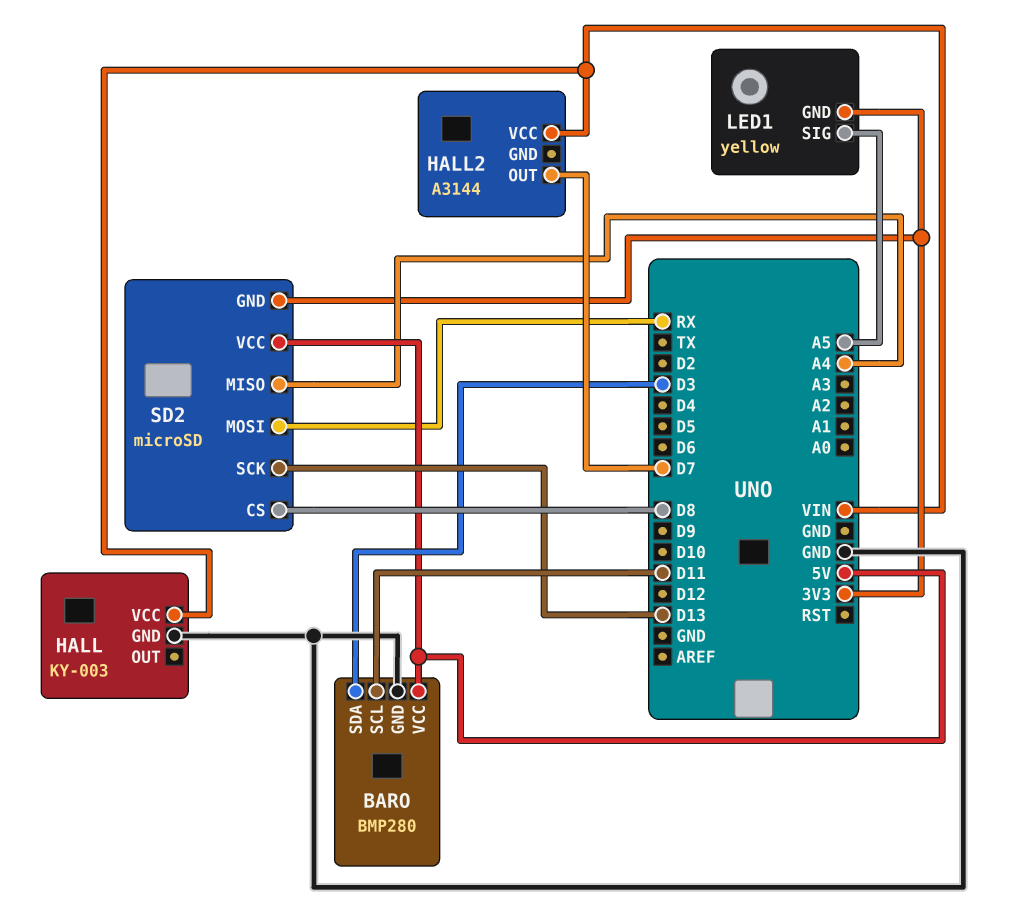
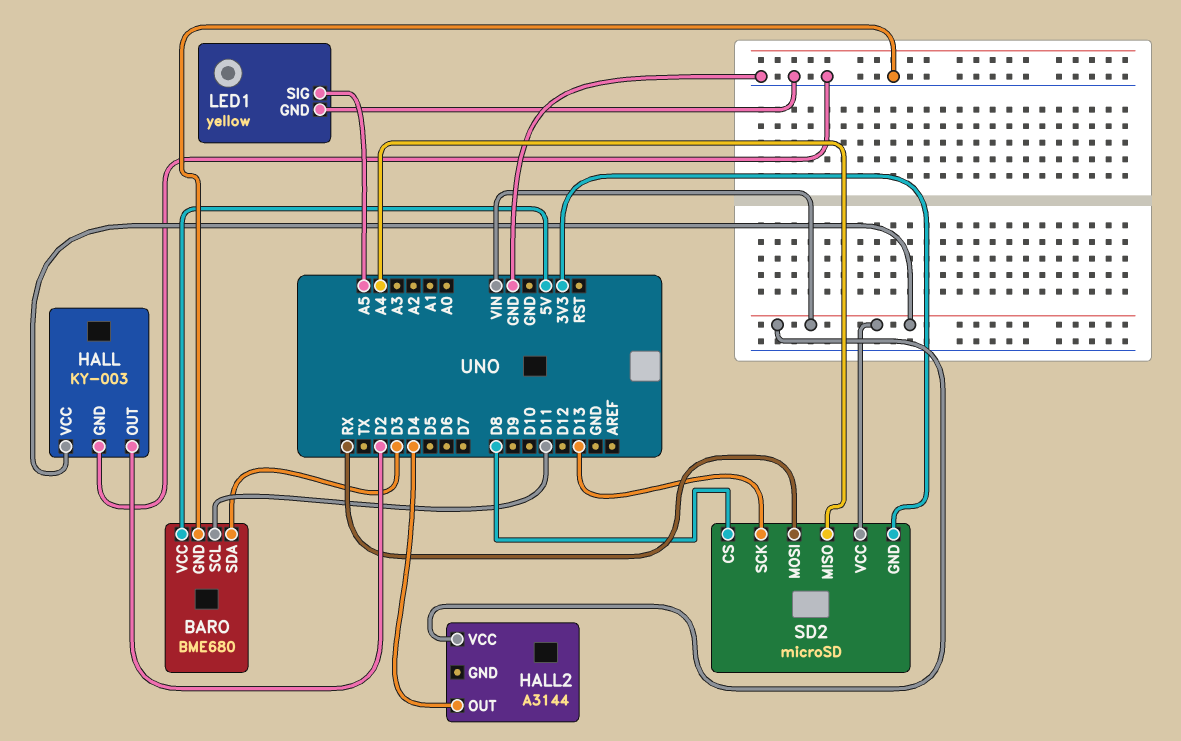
BARO: BMP280 -> BME680
HALL pin OUT: none -> D2
HALL2 pin OUT: D7 -> D4
LED1 pin GND: 3V3 -> GND
SD2 pin VCC: 5V -> VIN

